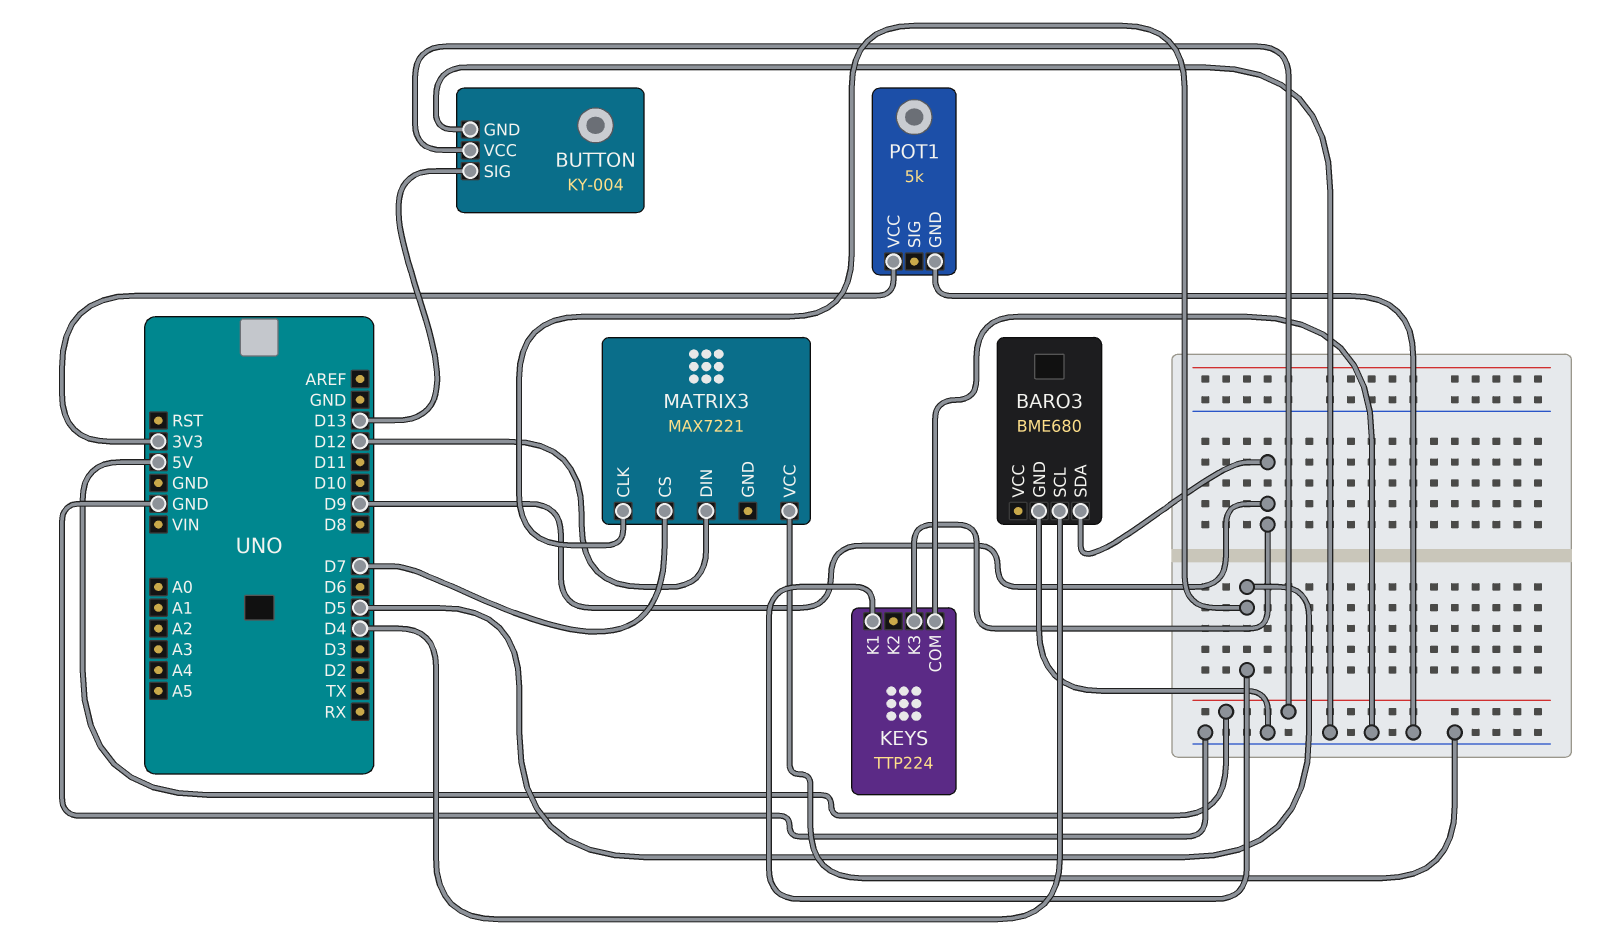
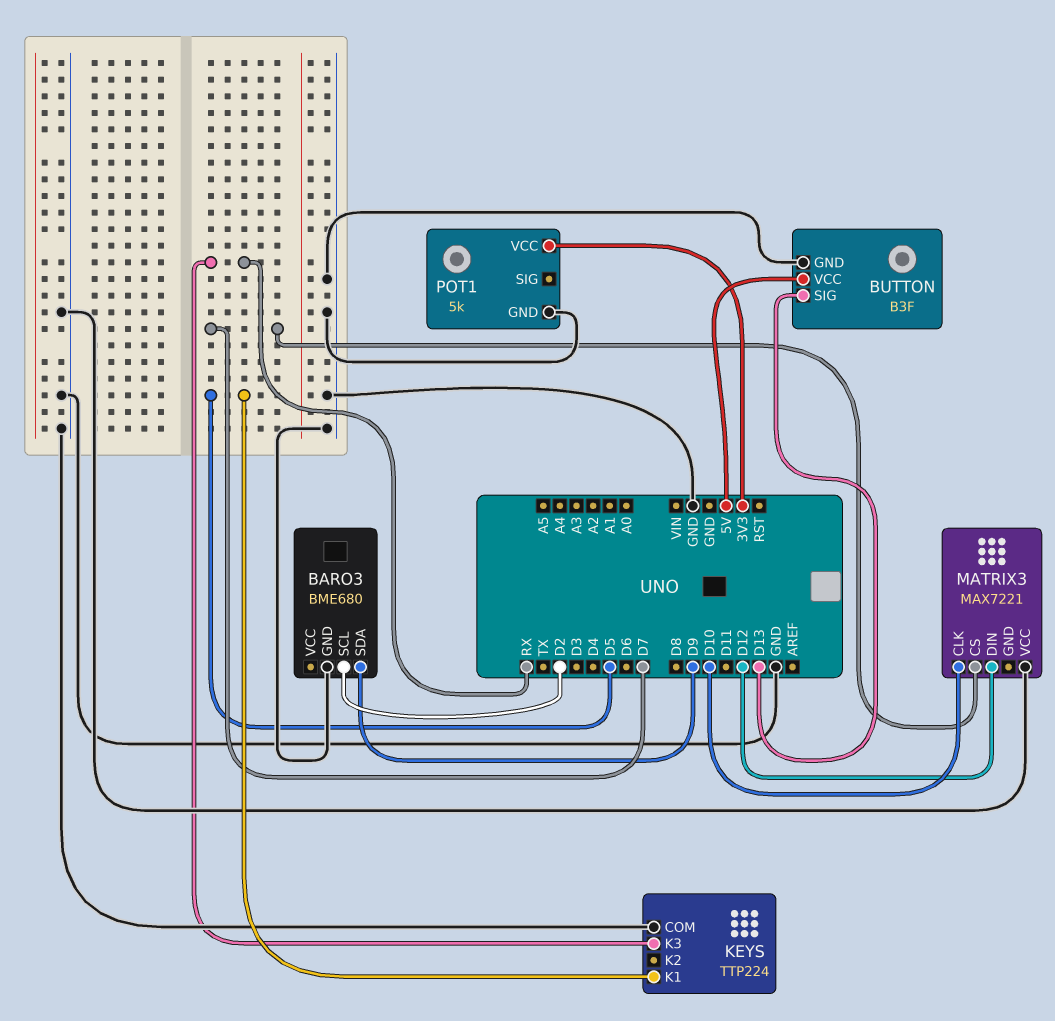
BARO3 pin SCL: D4 -> D2
BUTTON: KY-004 -> B3F
KEYS pin K3: D9 -> RX
MATRIX3 pin CLK: D5 -> D10

